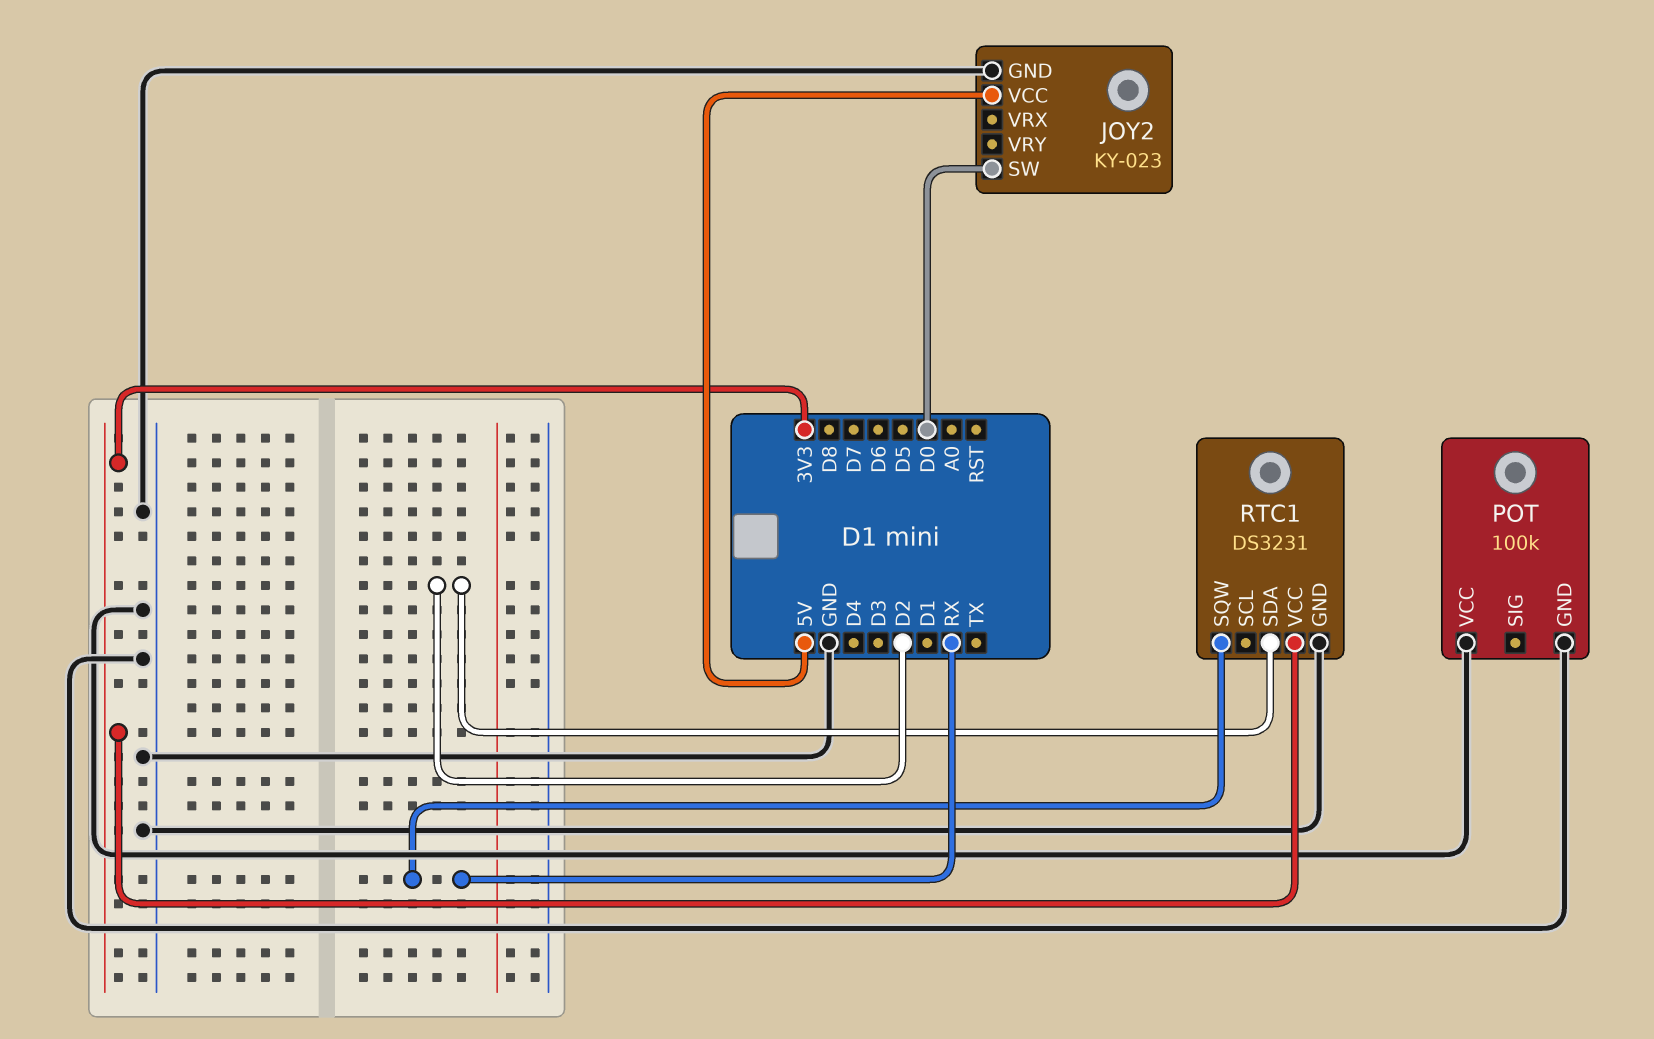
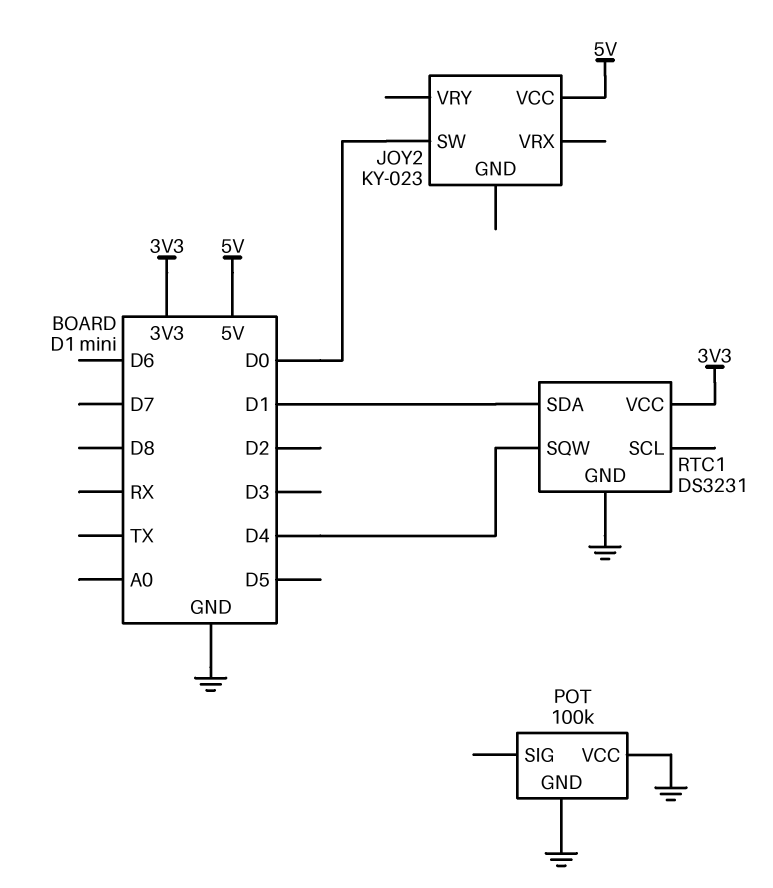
JOY2 pin GND: GND -> none
RTC1 pin SDA: D2 -> D1
RTC1 pin SQW: RX -> D4

